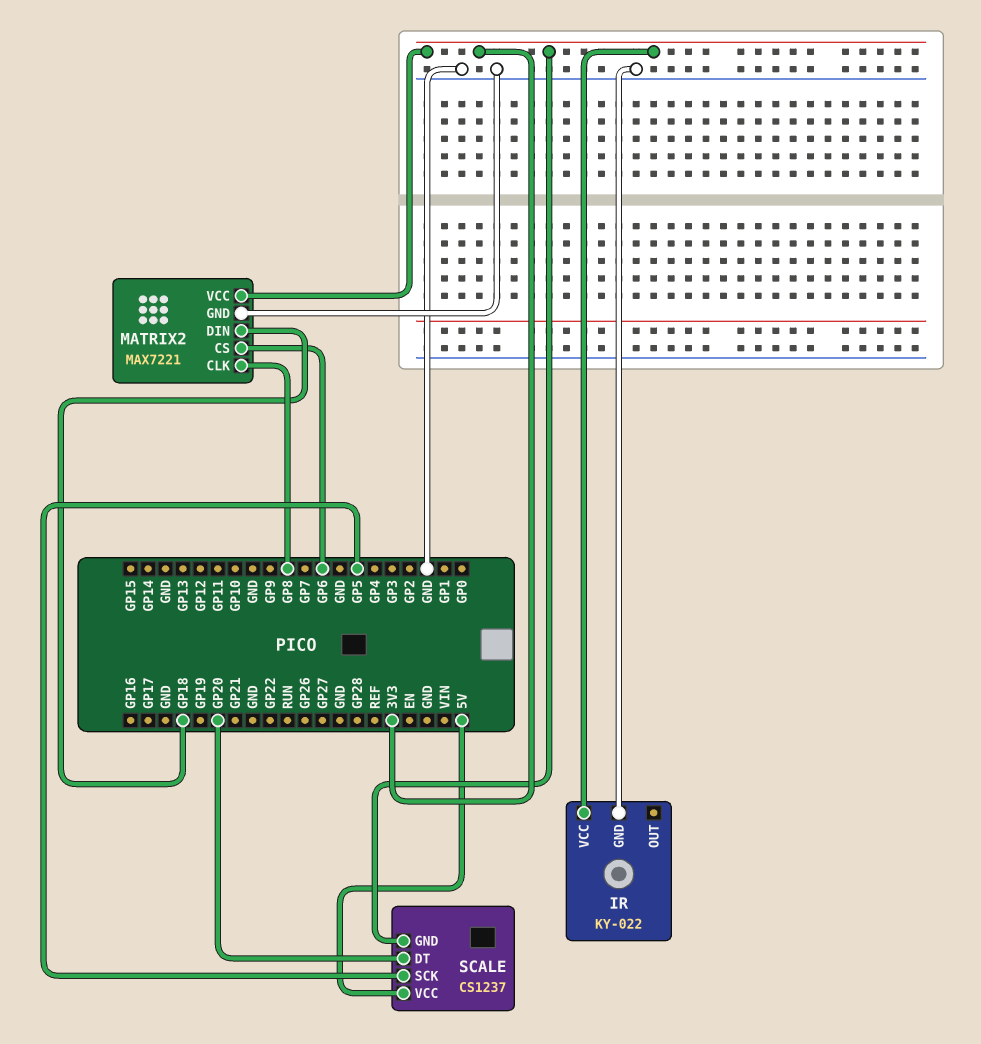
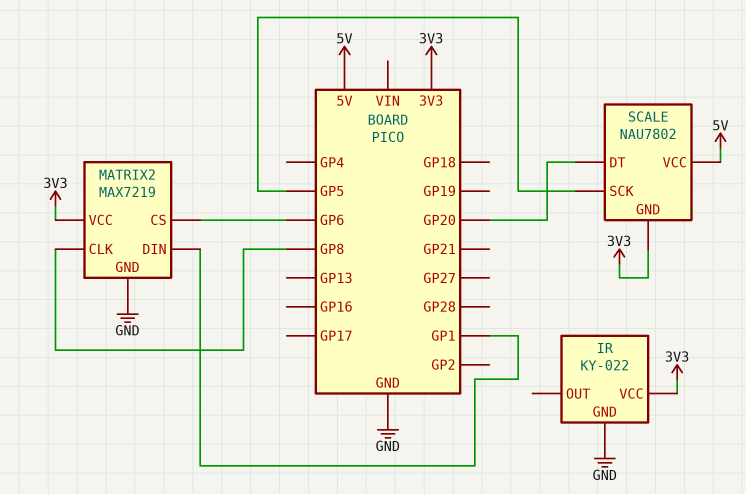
MATRIX2: MAX7221 -> MAX7219
MATRIX2 pin DIN: GP18 -> GP1
SCALE: CS1237 -> NAU7802

